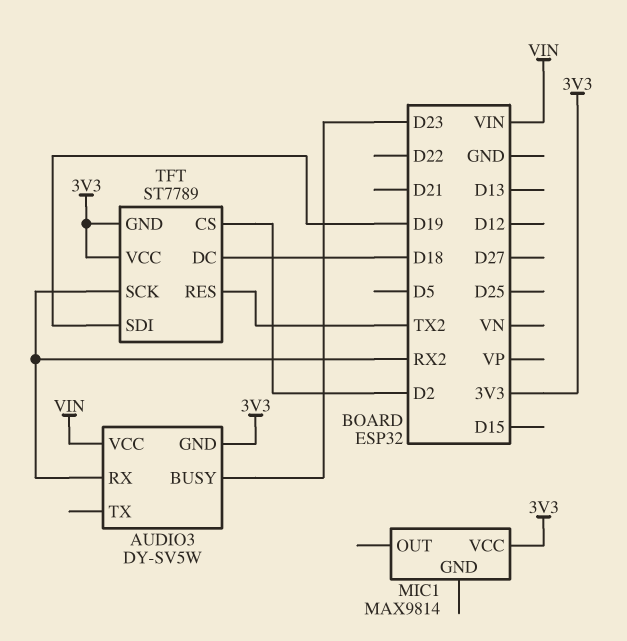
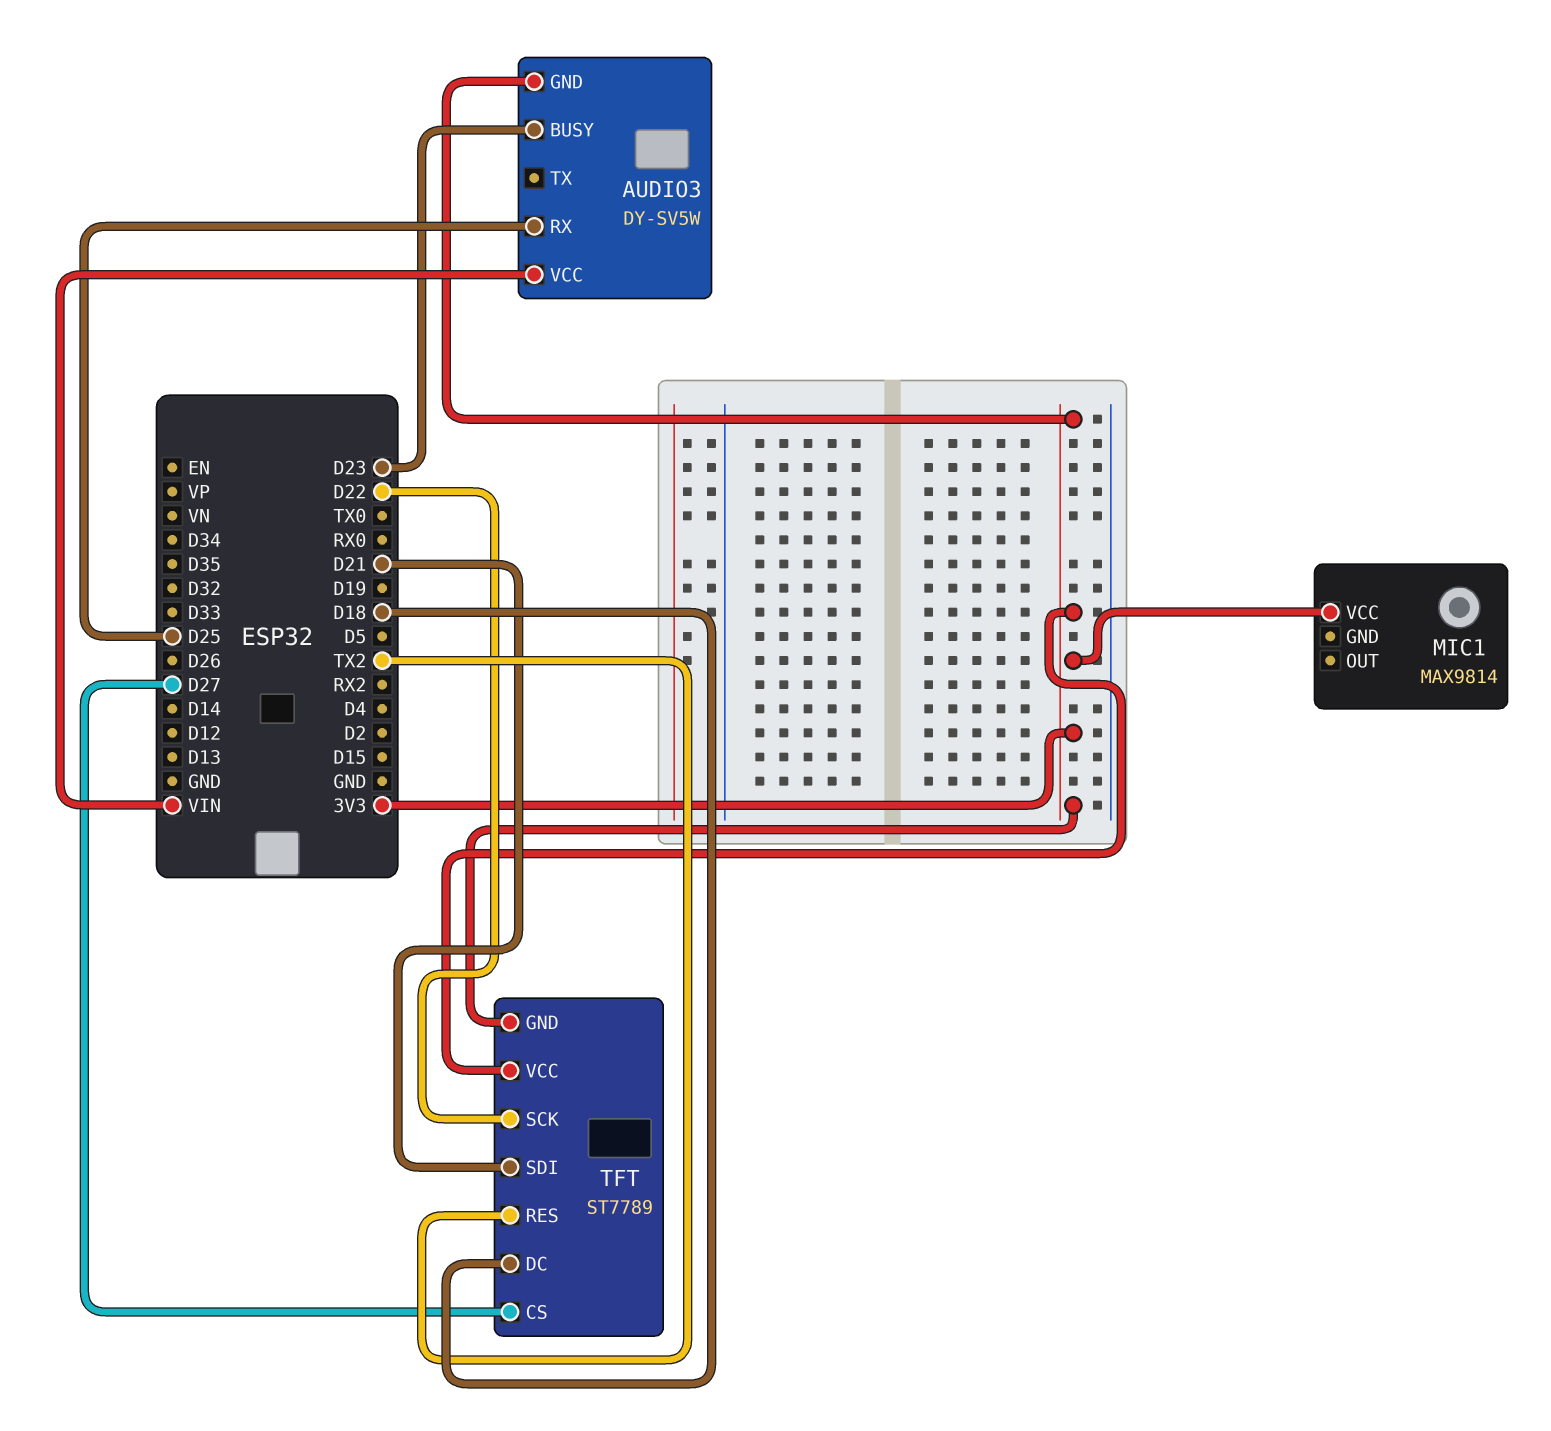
AUDIO3 pin RX: RX2 -> D25
TFT pin CS: D2 -> D27
TFT pin SCK: RX2 -> D22
TFT pin SDI: D19 -> D21

